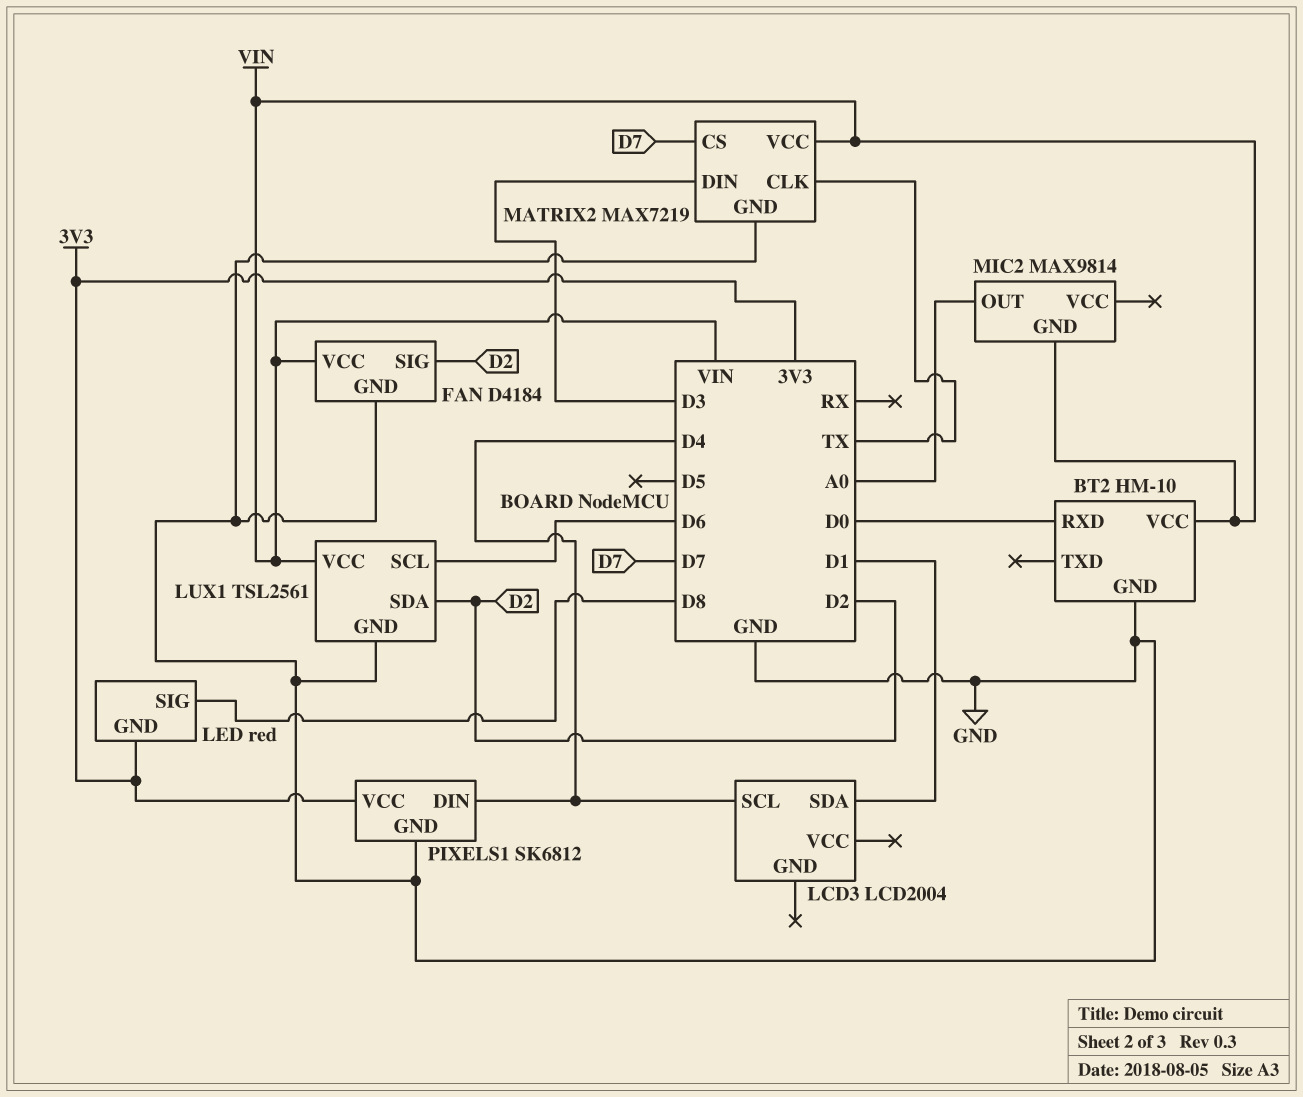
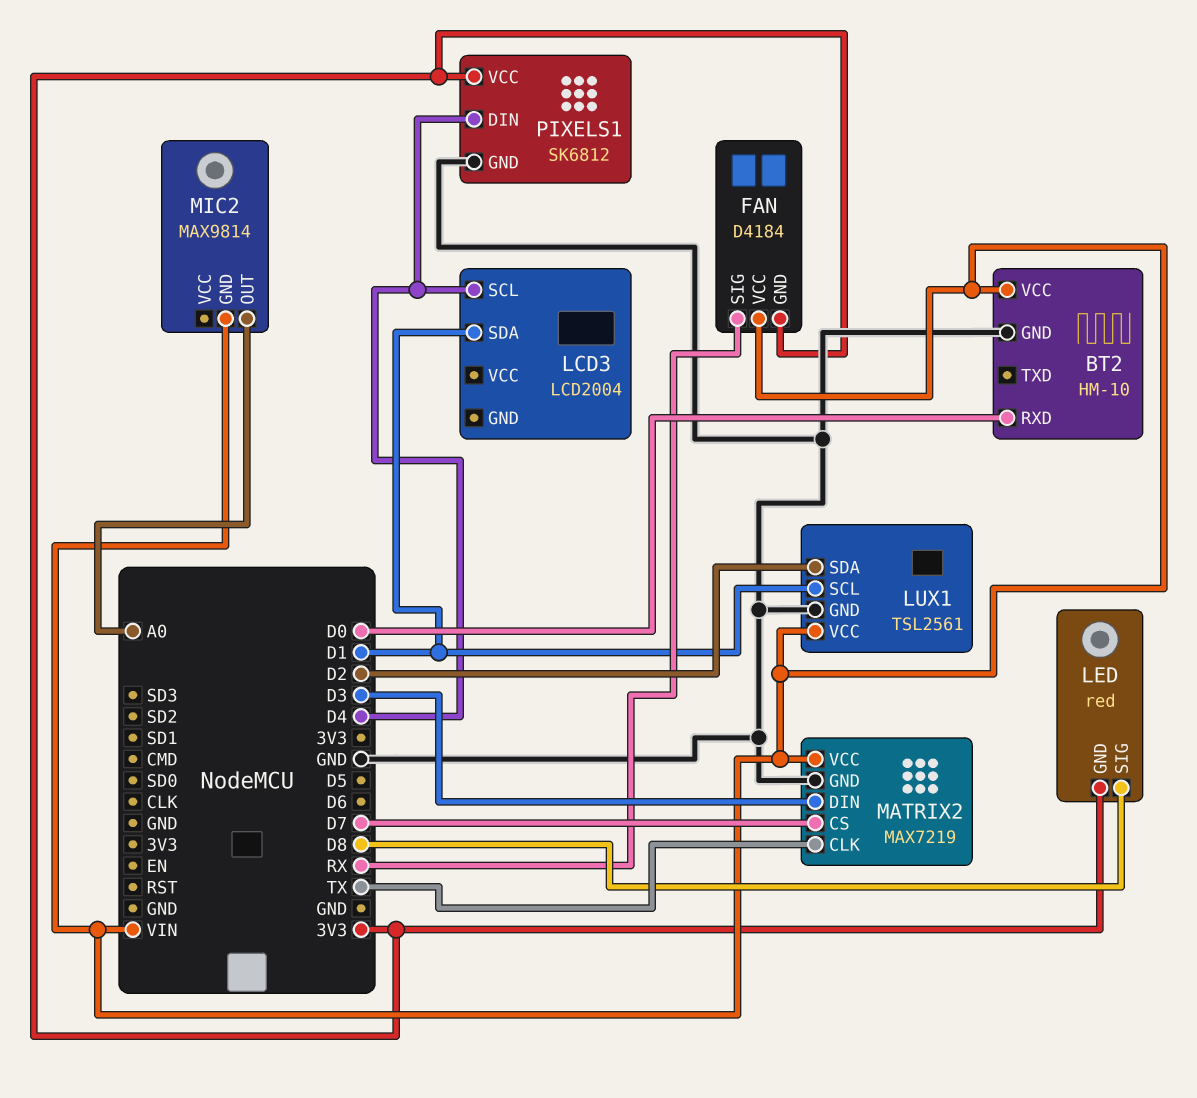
FAN pin GND: GND -> 3V3
FAN pin SIG: D2 -> RX
LUX1 pin SCL: D6 -> D1

